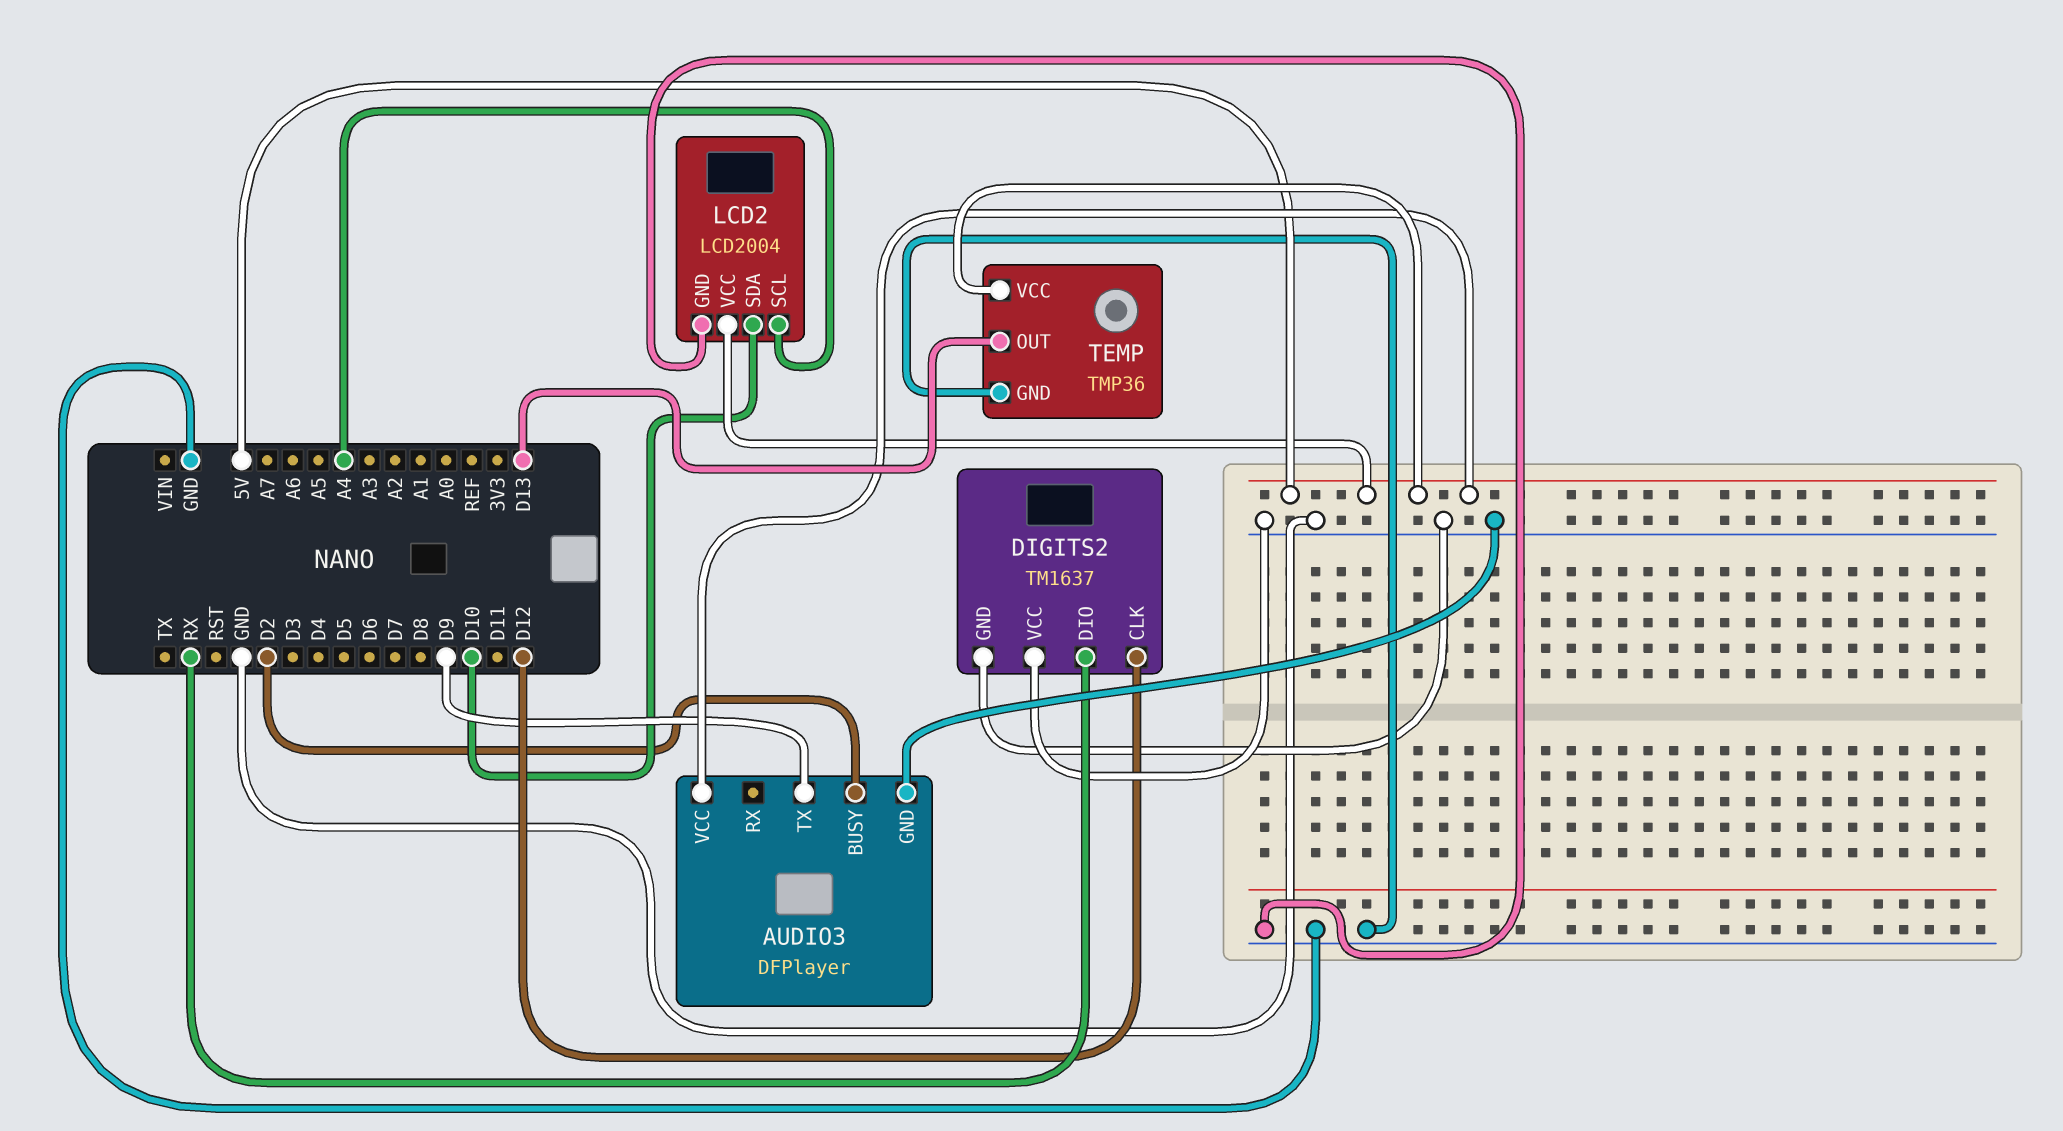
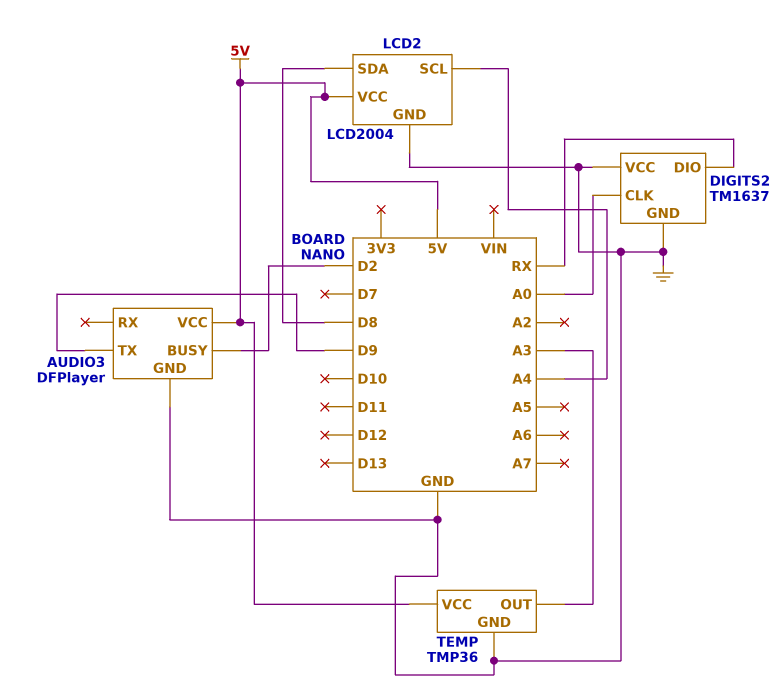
DIGITS2 pin CLK: D12 -> A0
LCD2 pin SDA: D10 -> D8
TEMP pin OUT: D13 -> A3

